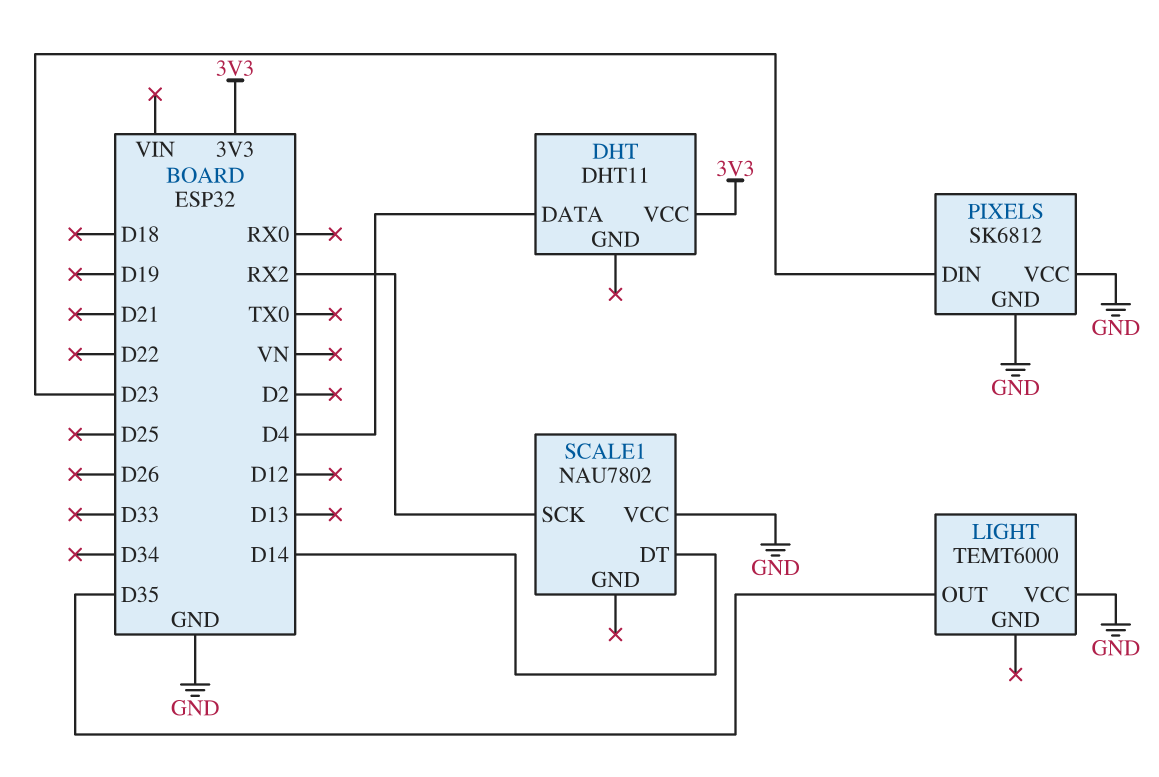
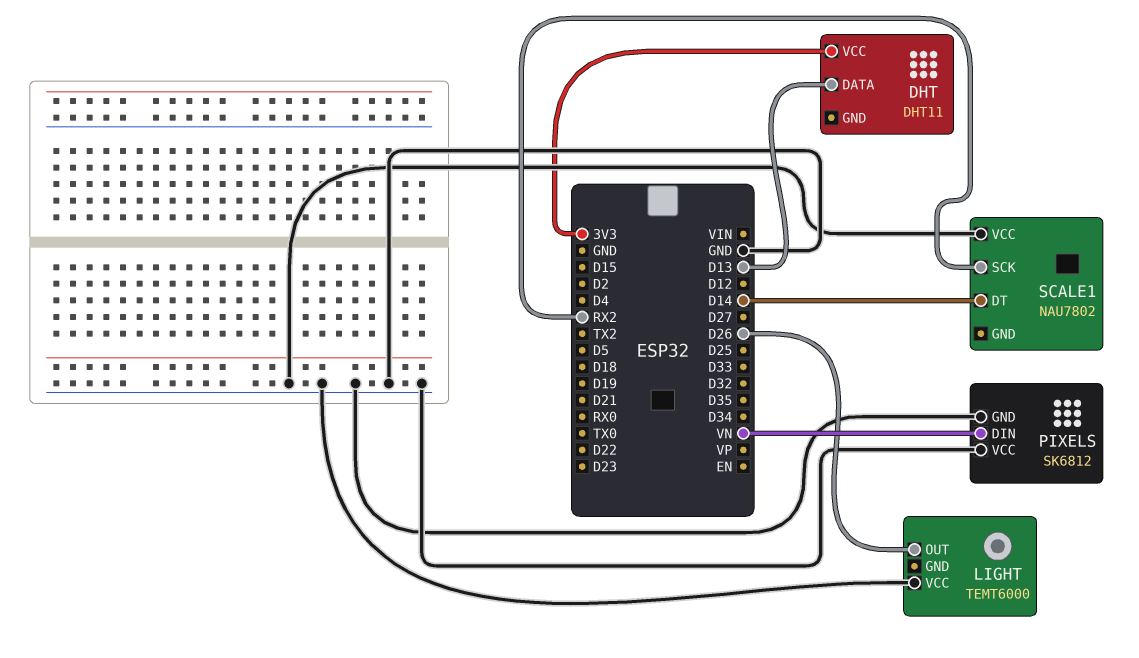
DHT pin DATA: D4 -> D13
LIGHT pin OUT: D35 -> D26
PIXELS pin DIN: D23 -> VN

